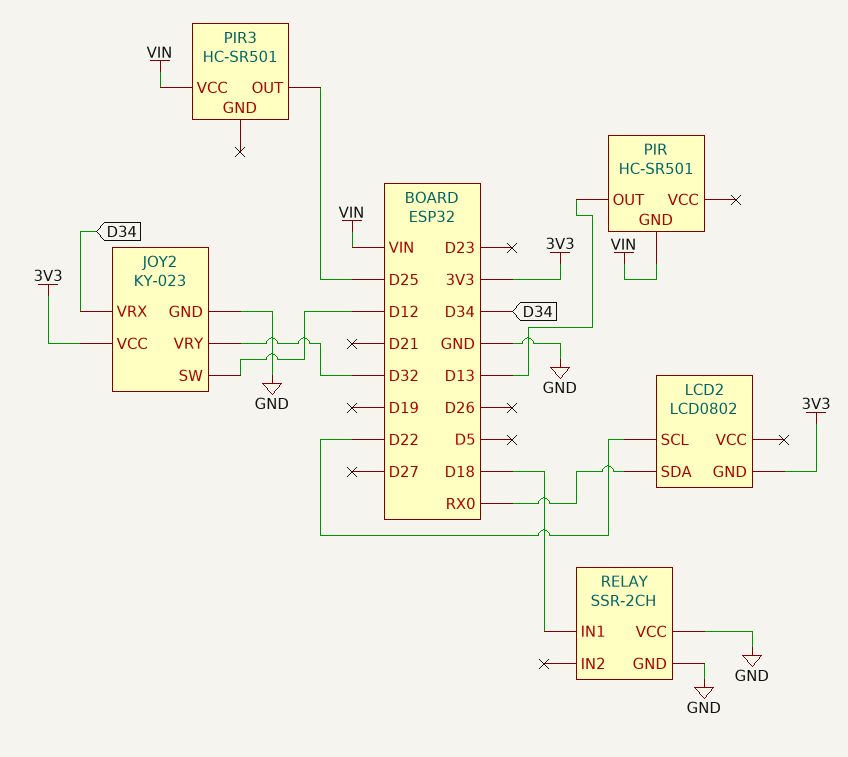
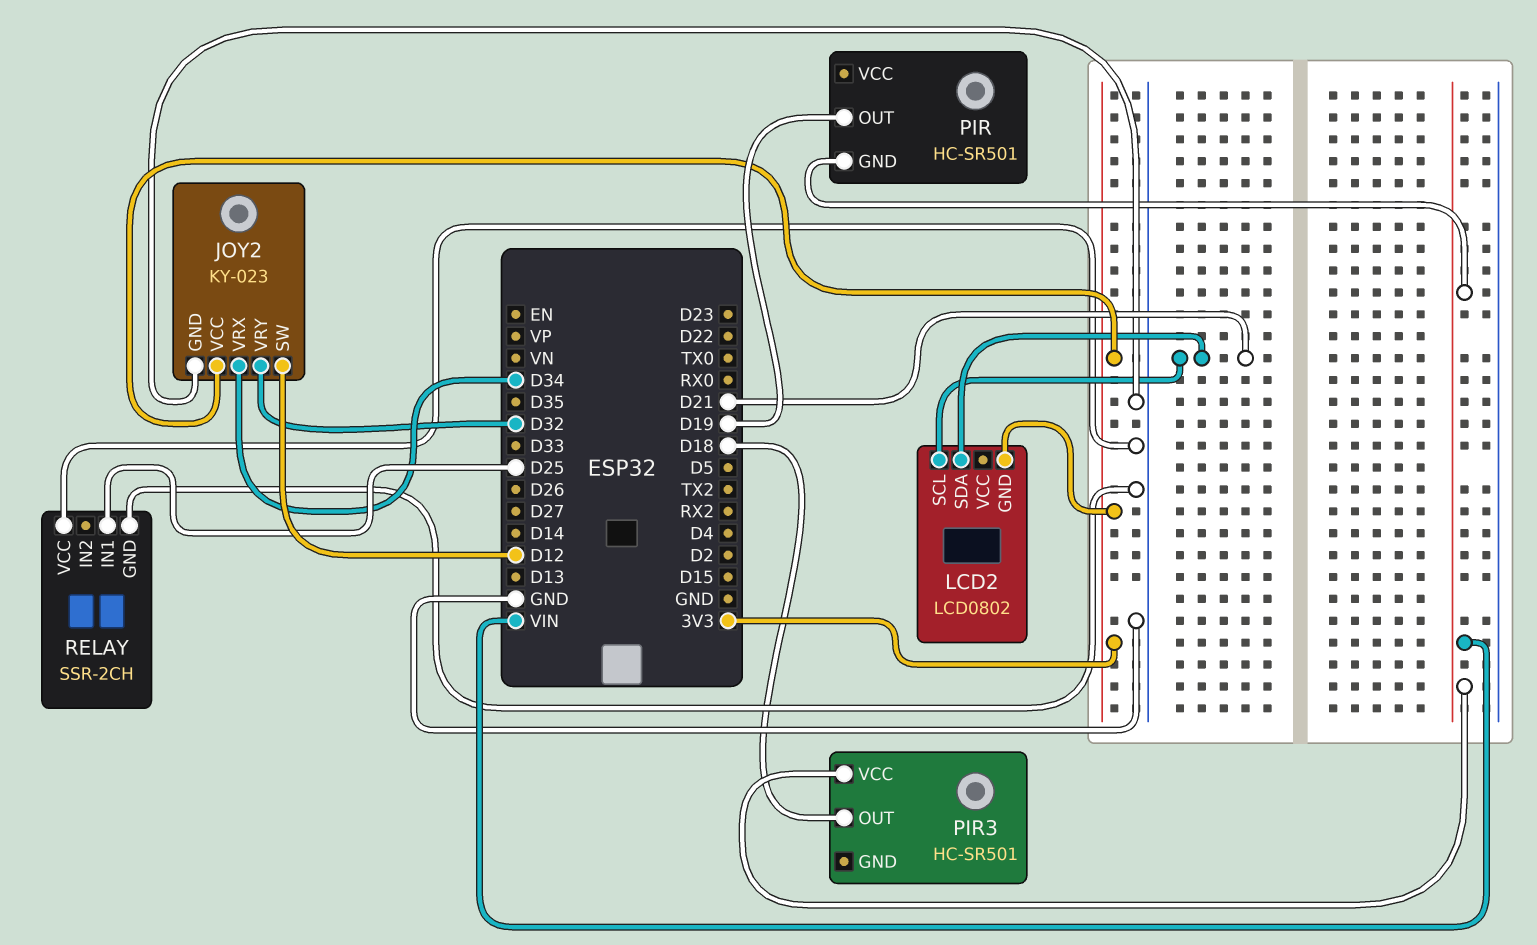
LCD2 pin SCL: D22 -> D21
LCD2 pin SDA: RX0 -> D21
PIR pin OUT: D13 -> D19
PIR3 pin OUT: D25 -> D18
RELAY pin IN1: D18 -> D25

